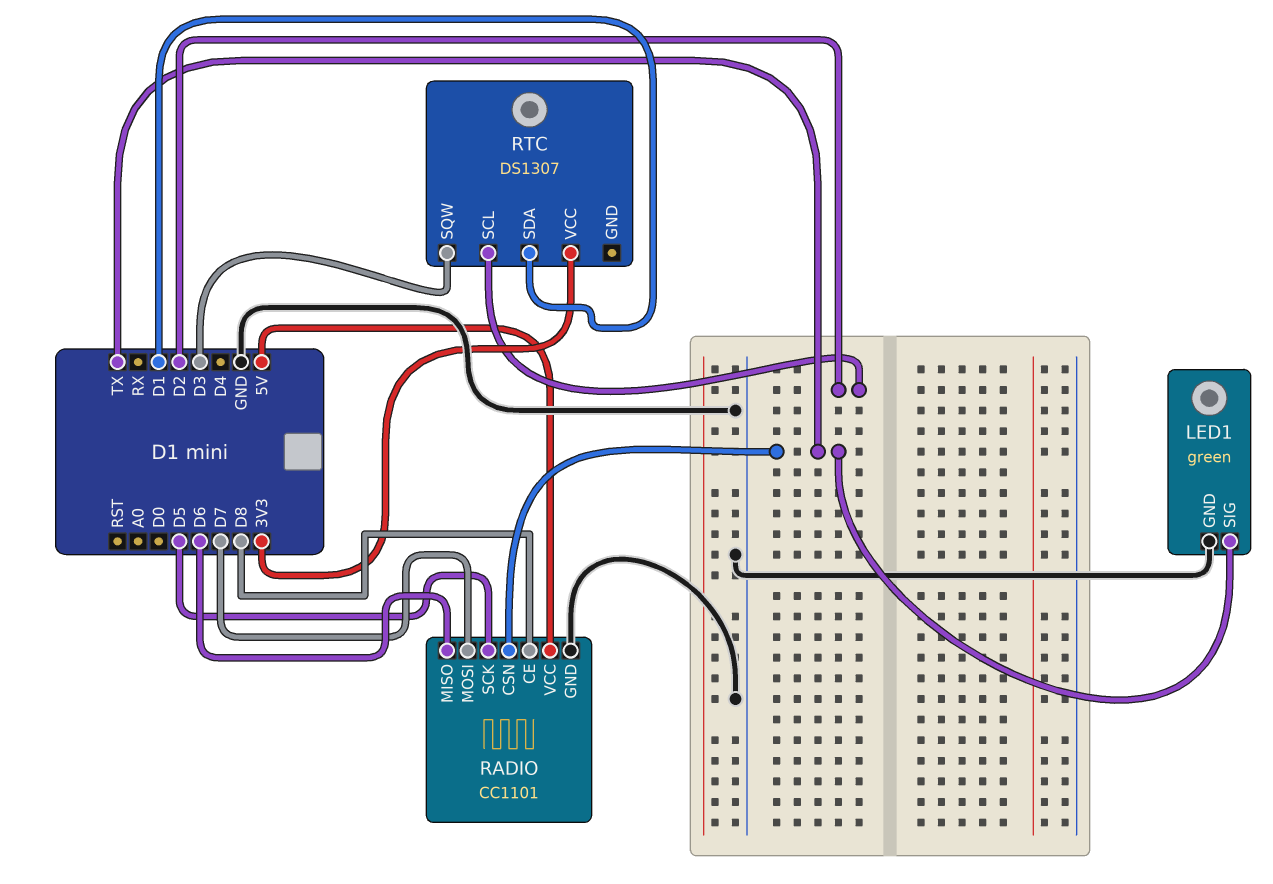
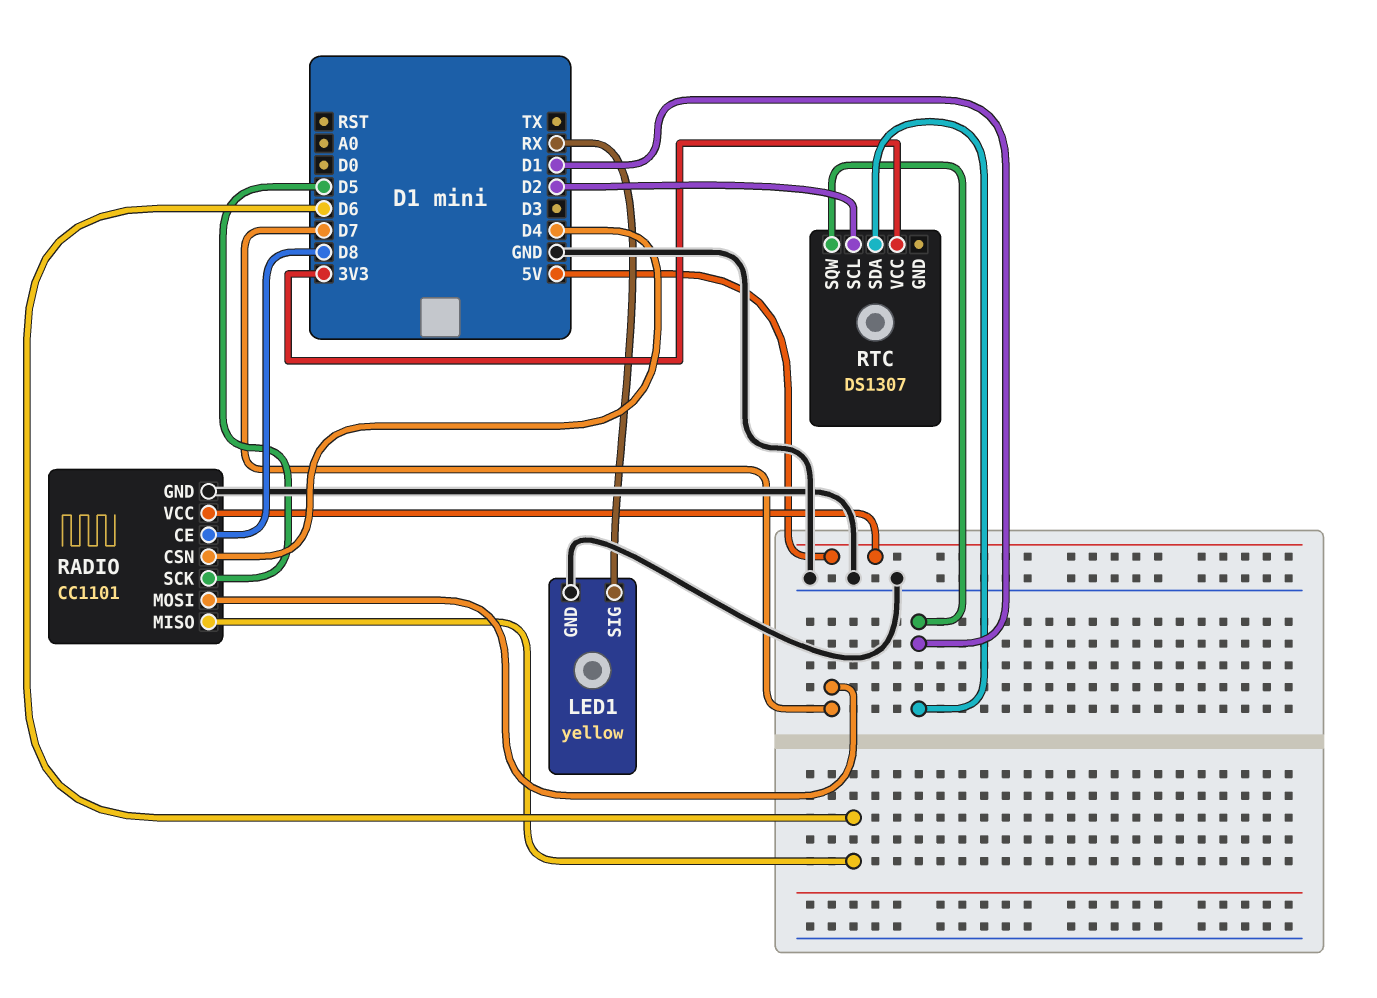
LED1: green -> yellow
LED1 pin SIG: TX -> RX
RADIO pin CSN: TX -> D4
RTC pin SQW: D3 -> D1

